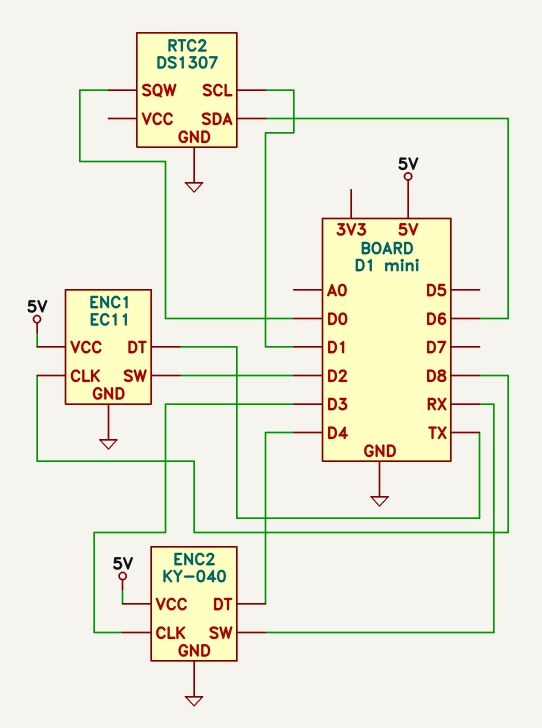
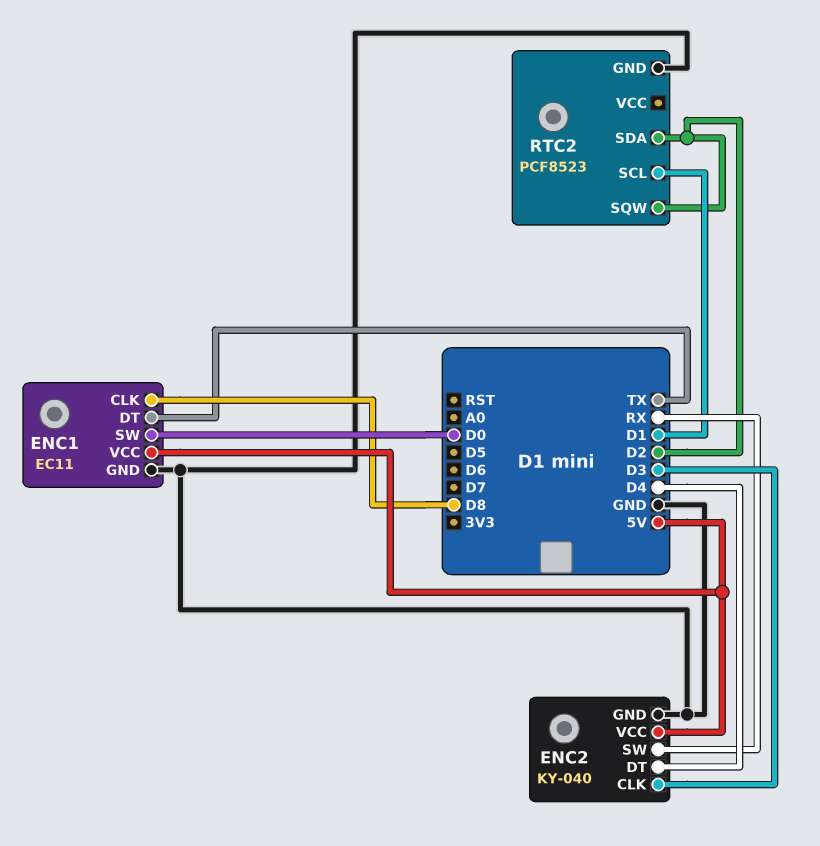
ENC1 pin SW: D2 -> D0
RTC2: DS1307 -> PCF8523
RTC2 pin SDA: D6 -> D2
RTC2 pin SQW: D0 -> D2

